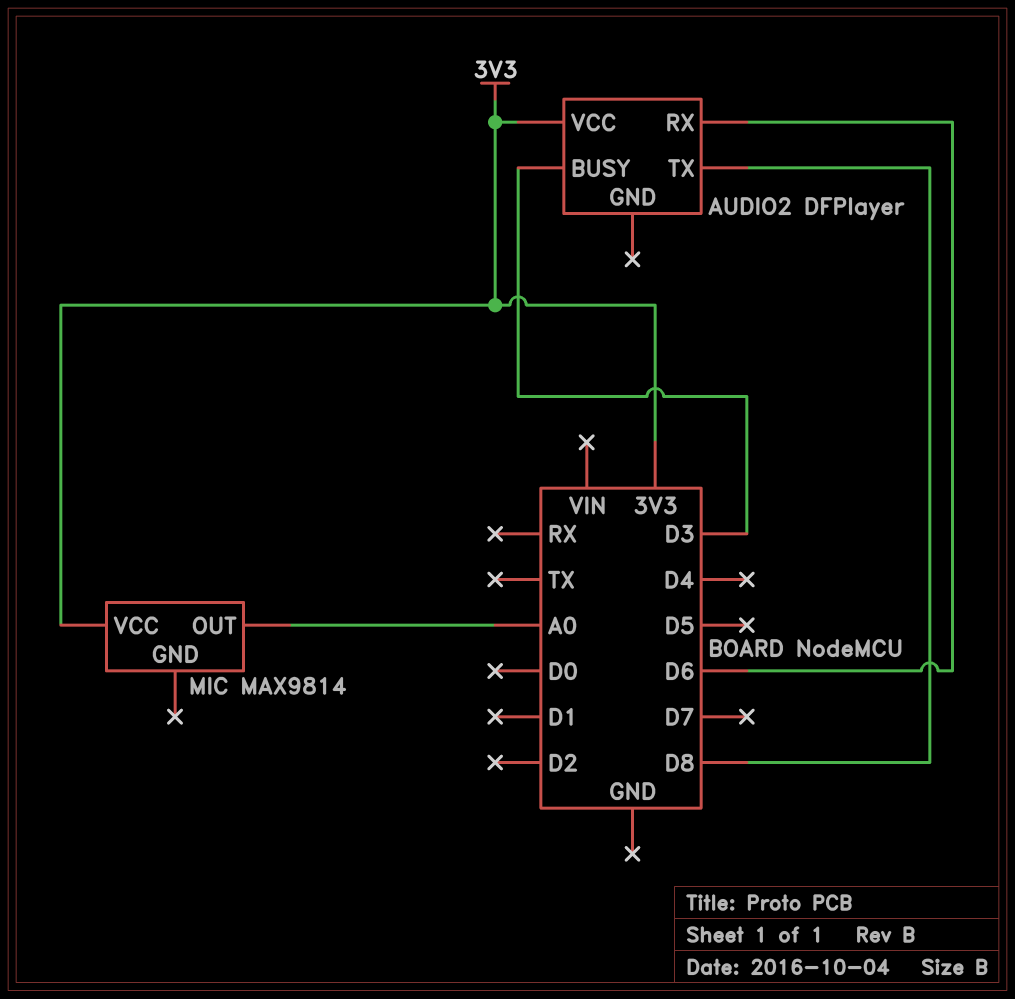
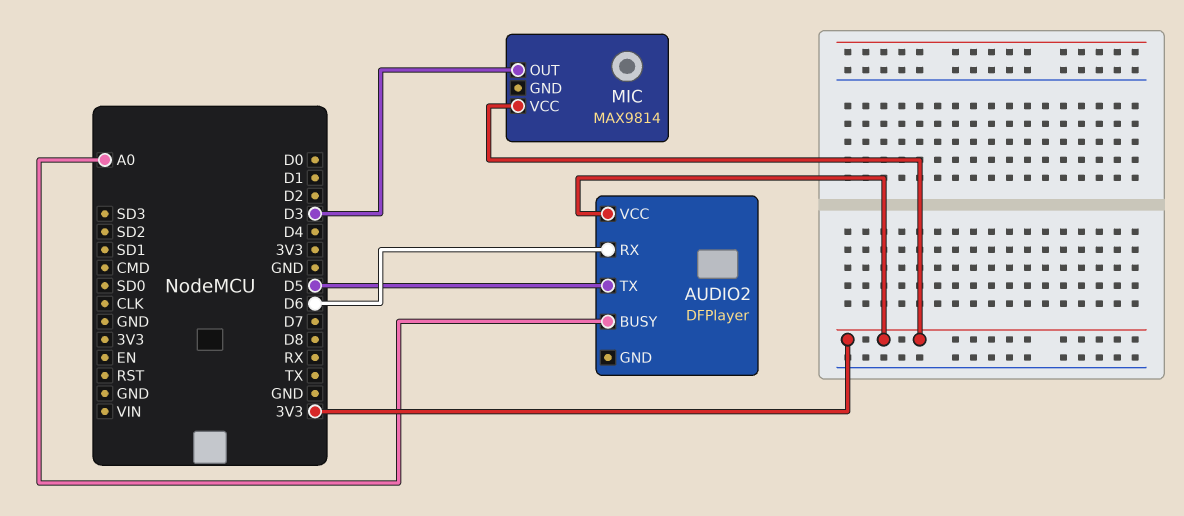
AUDIO2 pin BUSY: D3 -> A0
AUDIO2 pin TX: D8 -> D5
MIC pin OUT: A0 -> D3

